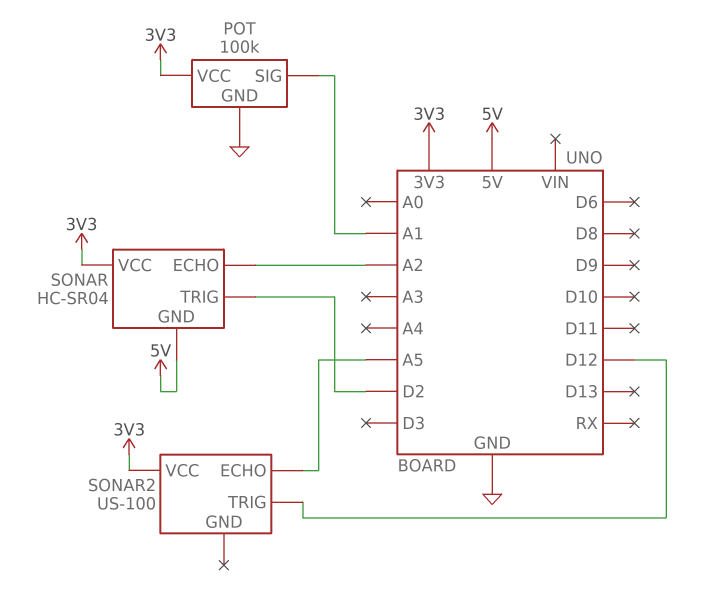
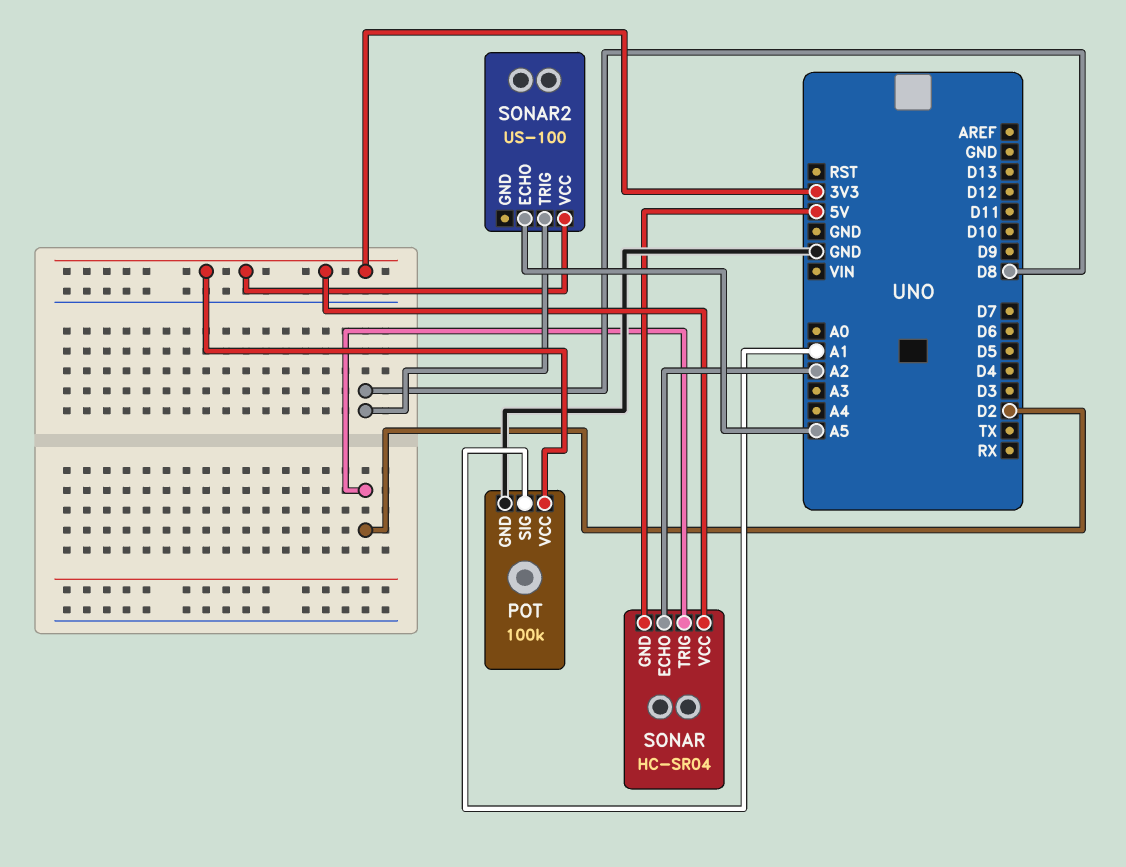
SONAR2 pin TRIG: D12 -> D8

